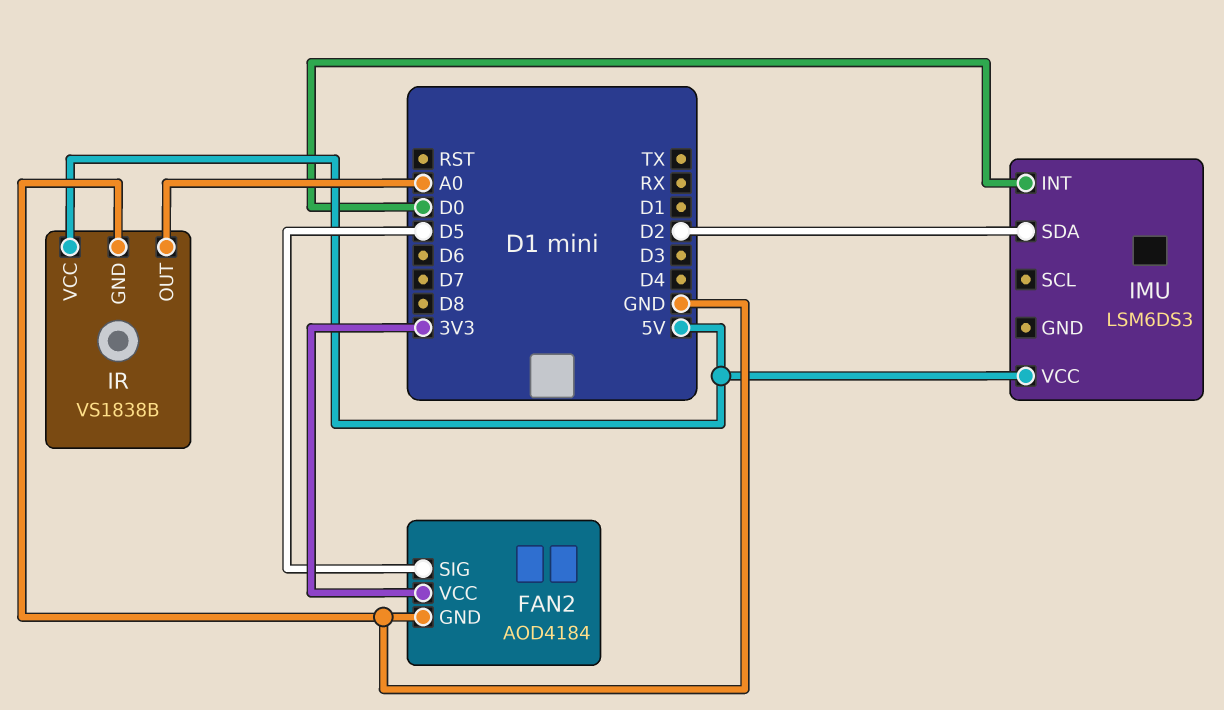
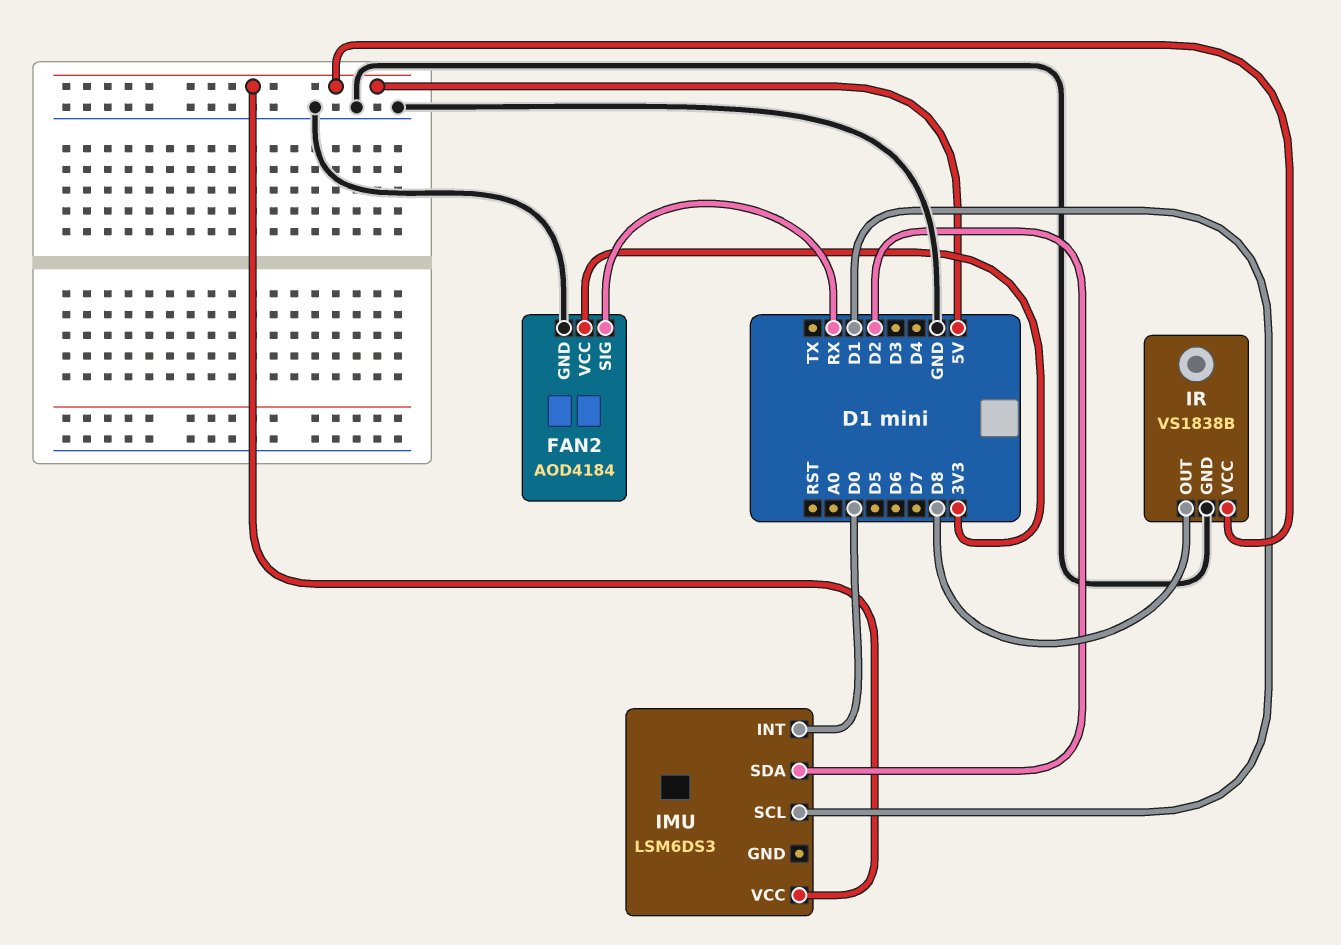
FAN2 pin SIG: D5 -> RX
IMU pin SCL: none -> D1
IR pin OUT: A0 -> D8

